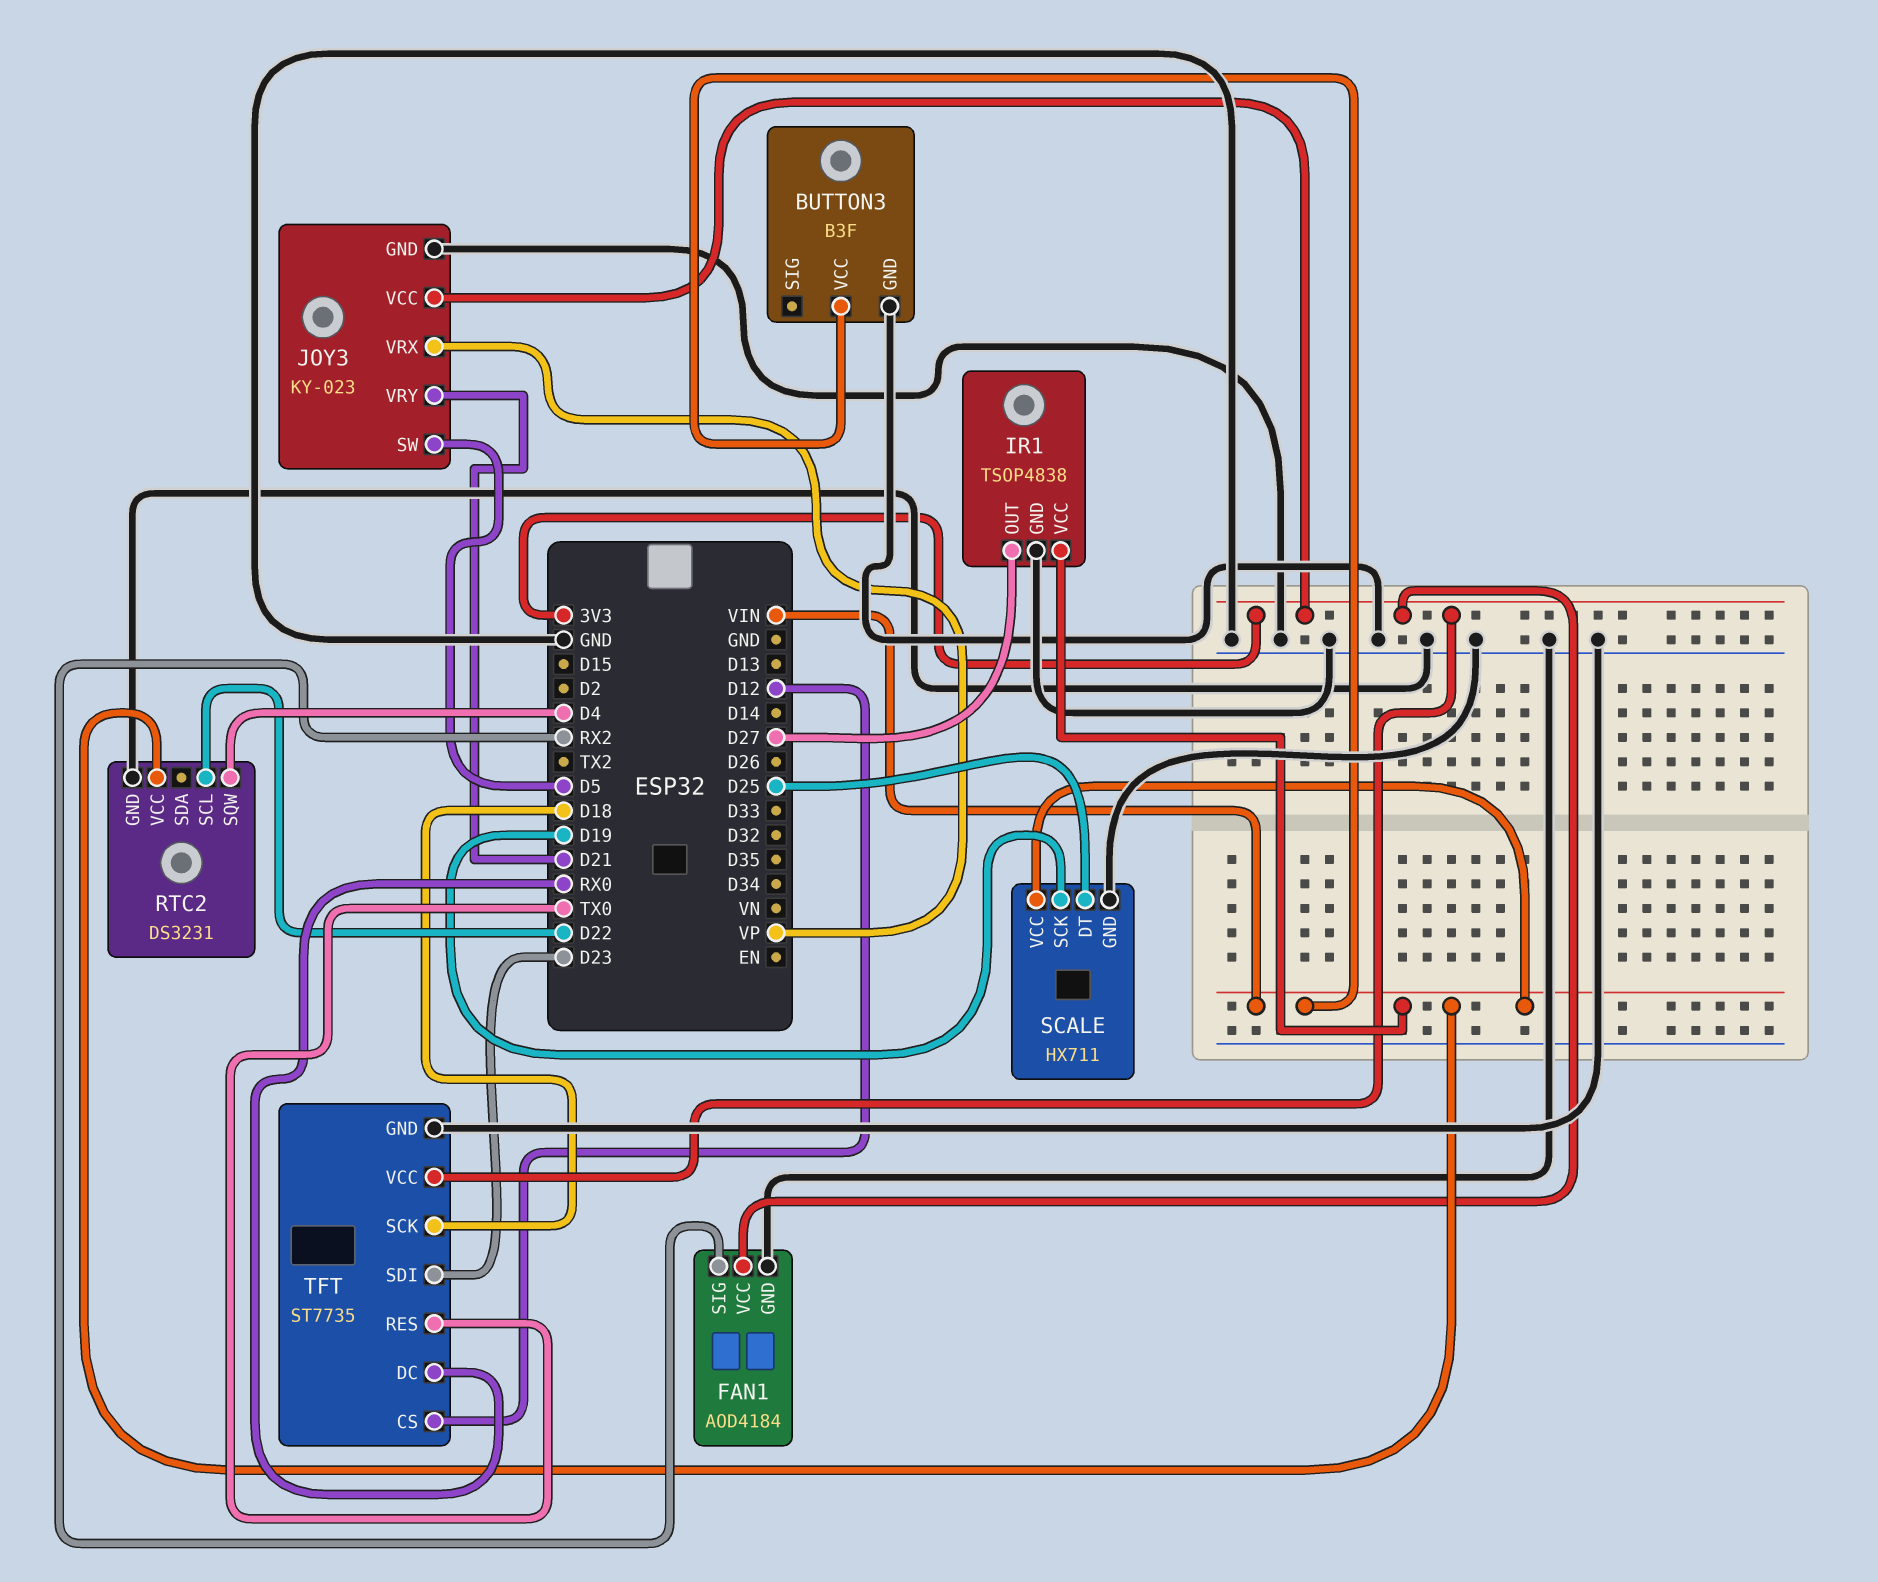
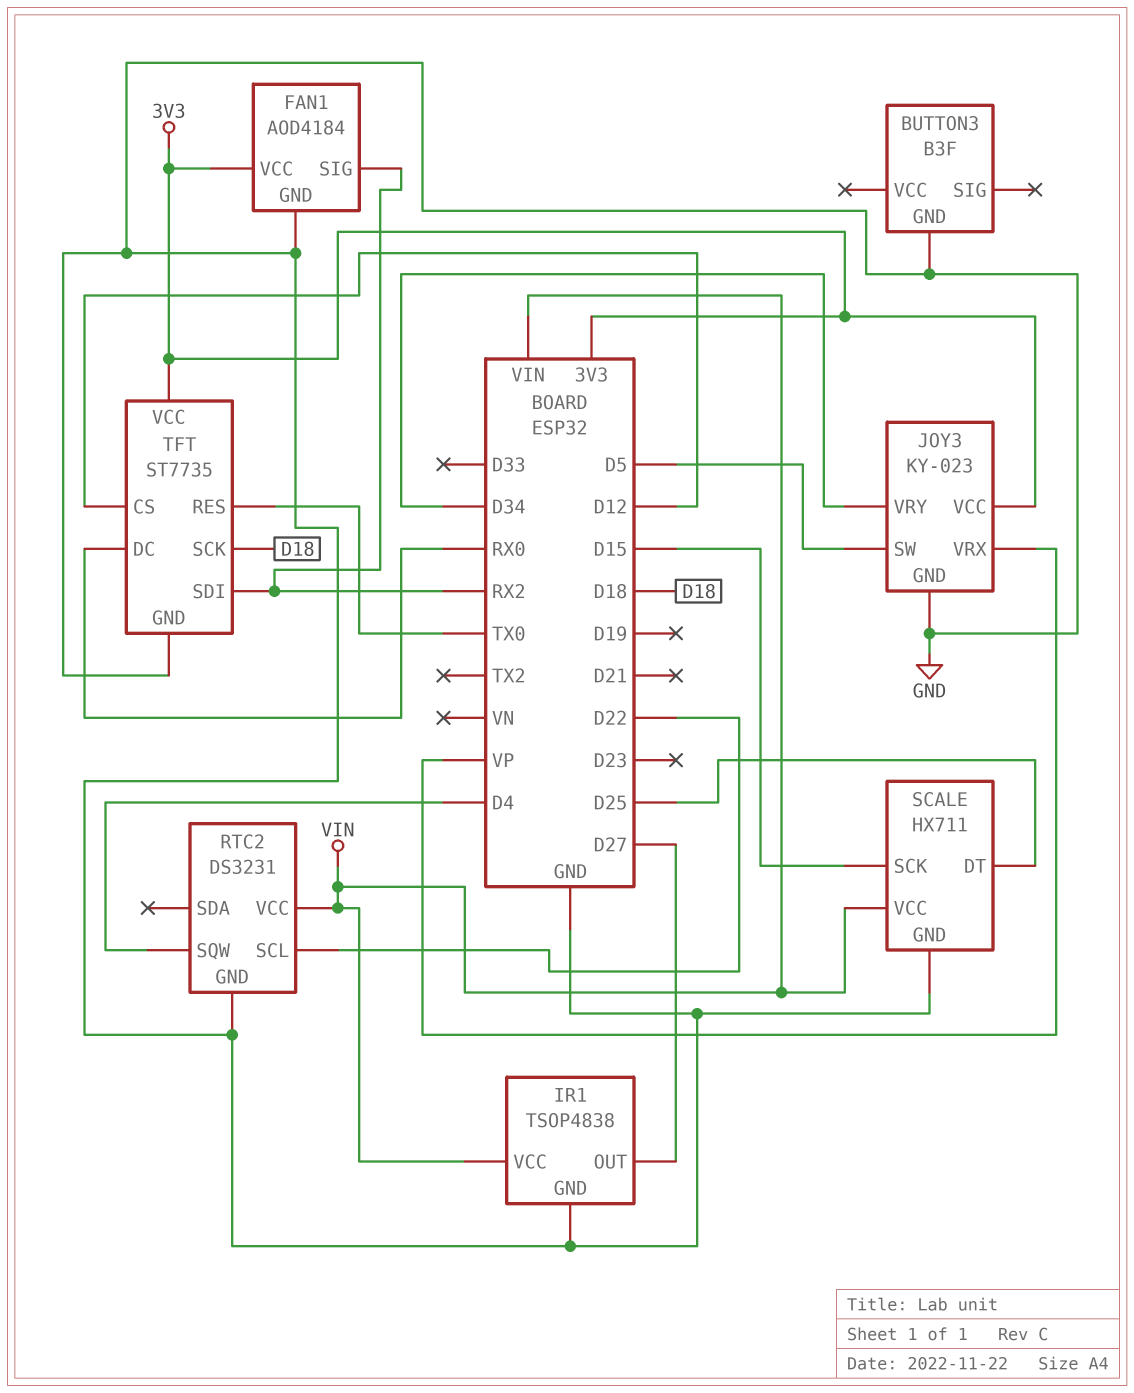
BUTTON3 pin VCC: VIN -> none
JOY3 pin VRY: D21 -> D34
SCALE pin SCK: D19 -> D15
TFT pin SDI: D23 -> RX2

